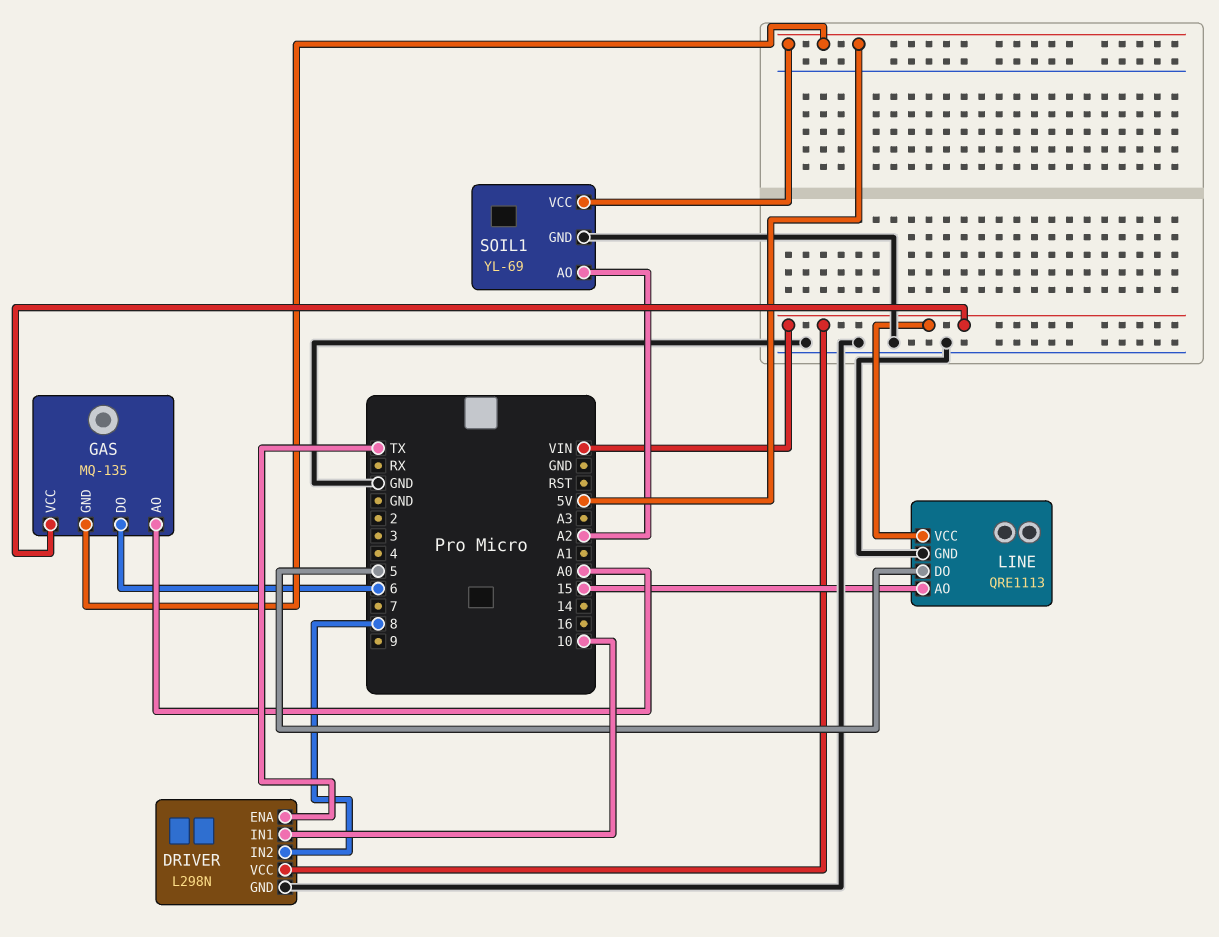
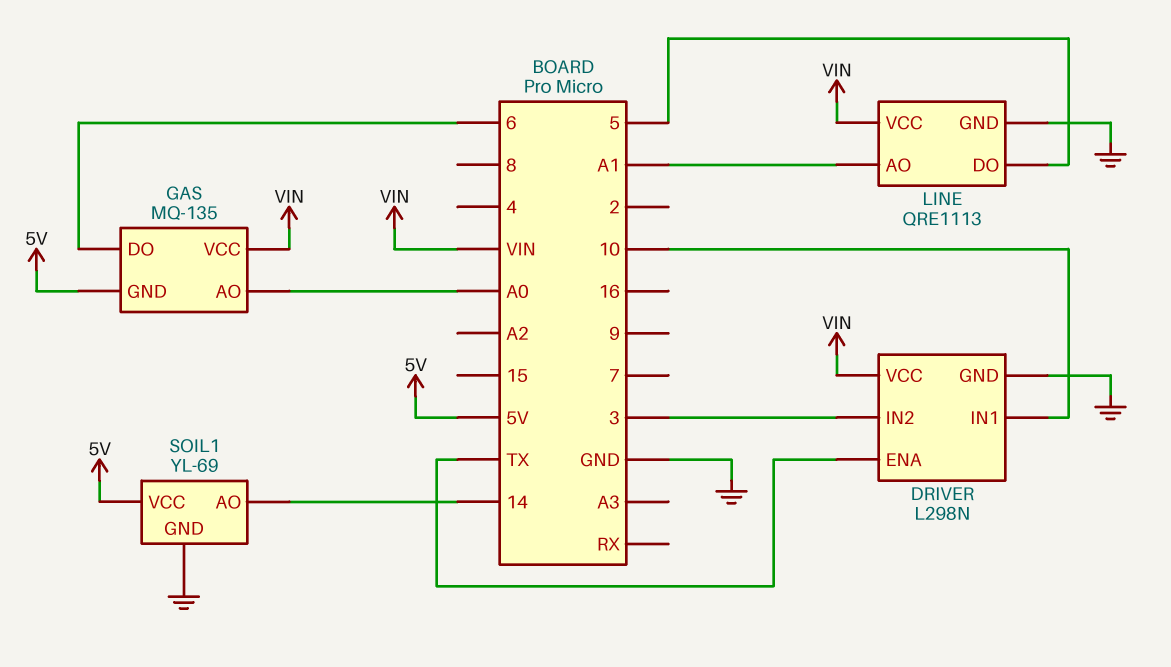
DRIVER pin IN2: 8 -> 3
LINE pin AO: 15 -> A1
SOIL1 pin AO: A2 -> 14

